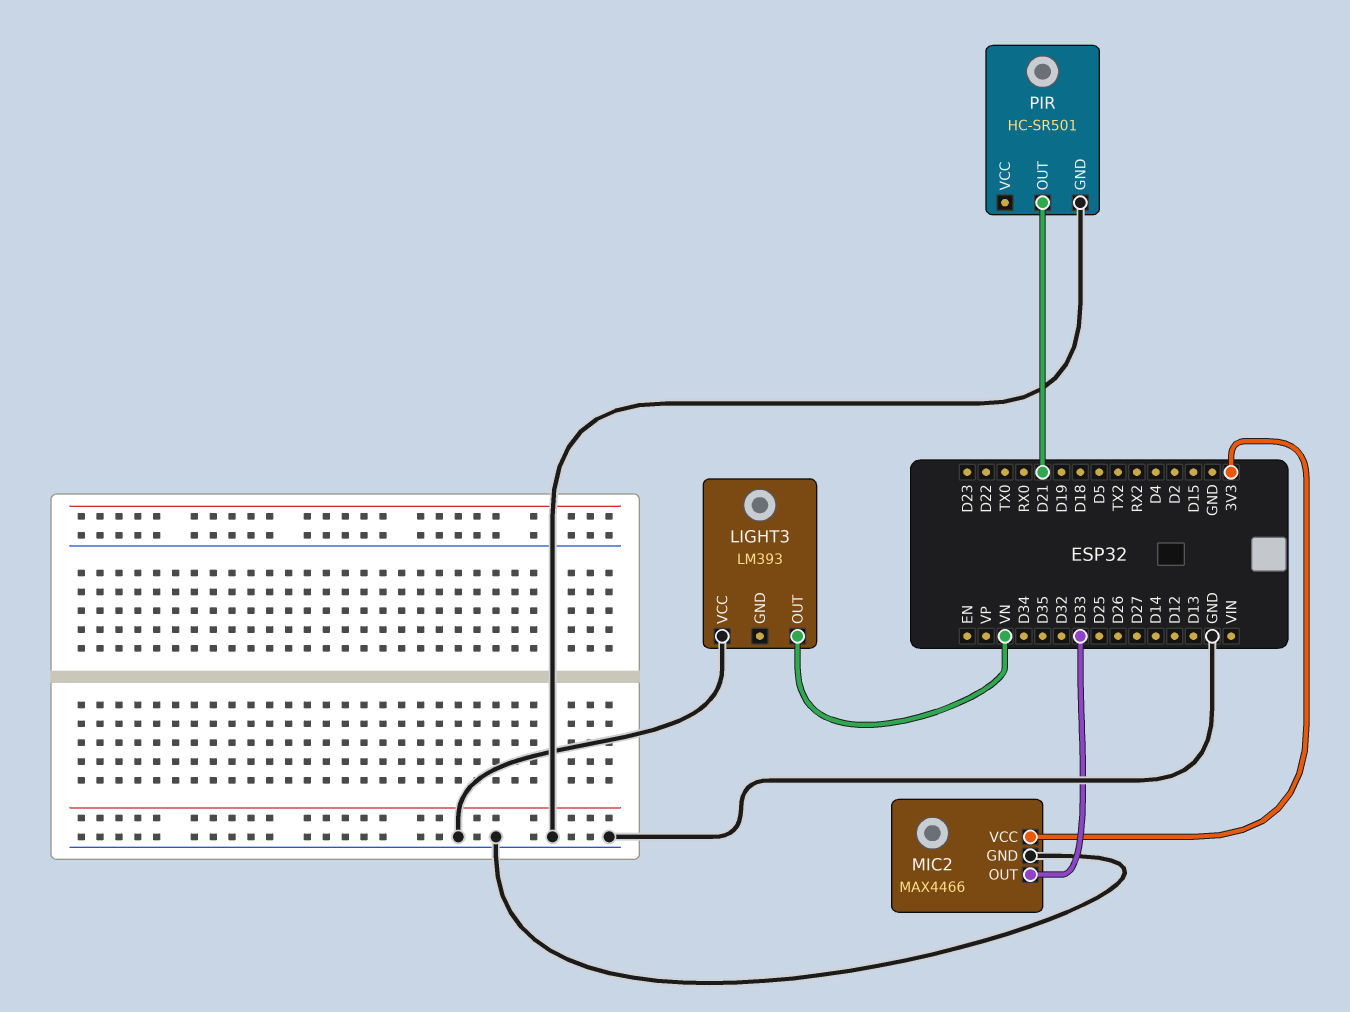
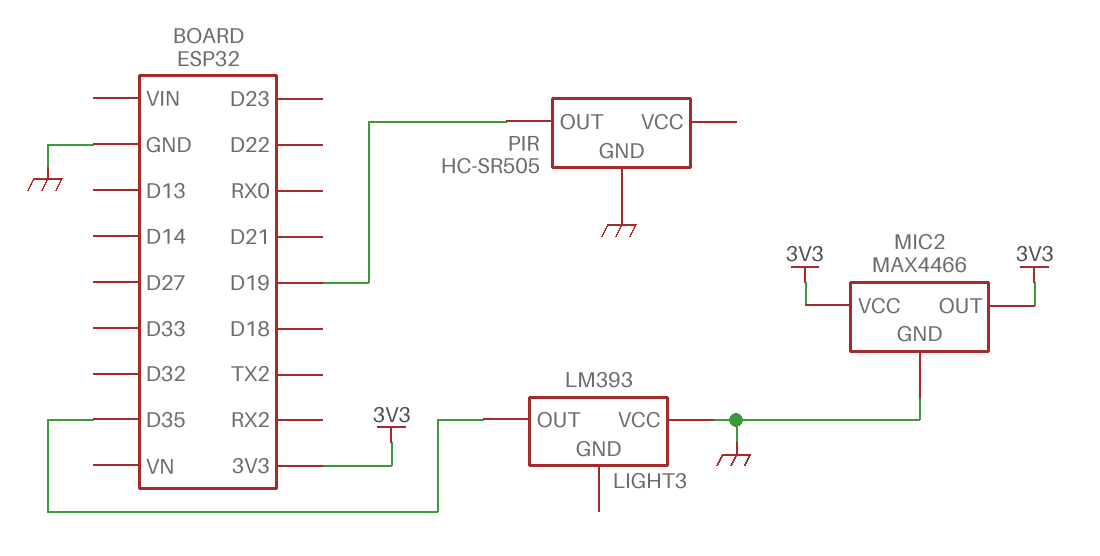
LIGHT3 pin OUT: VN -> D35
MIC2 pin OUT: D33 -> 3V3
PIR: HC-SR501 -> HC-SR505
PIR pin OUT: D21 -> D19

